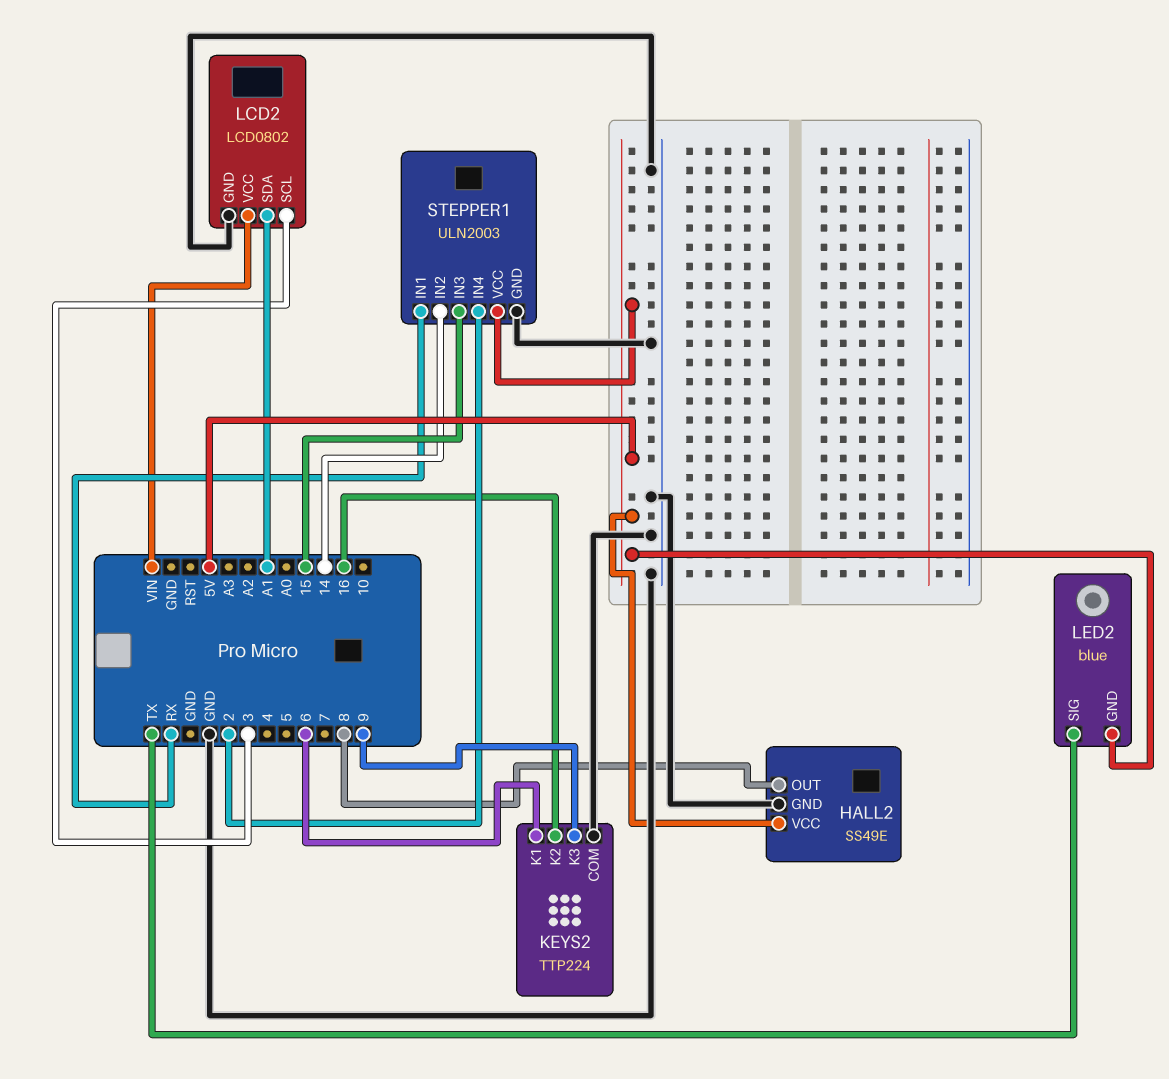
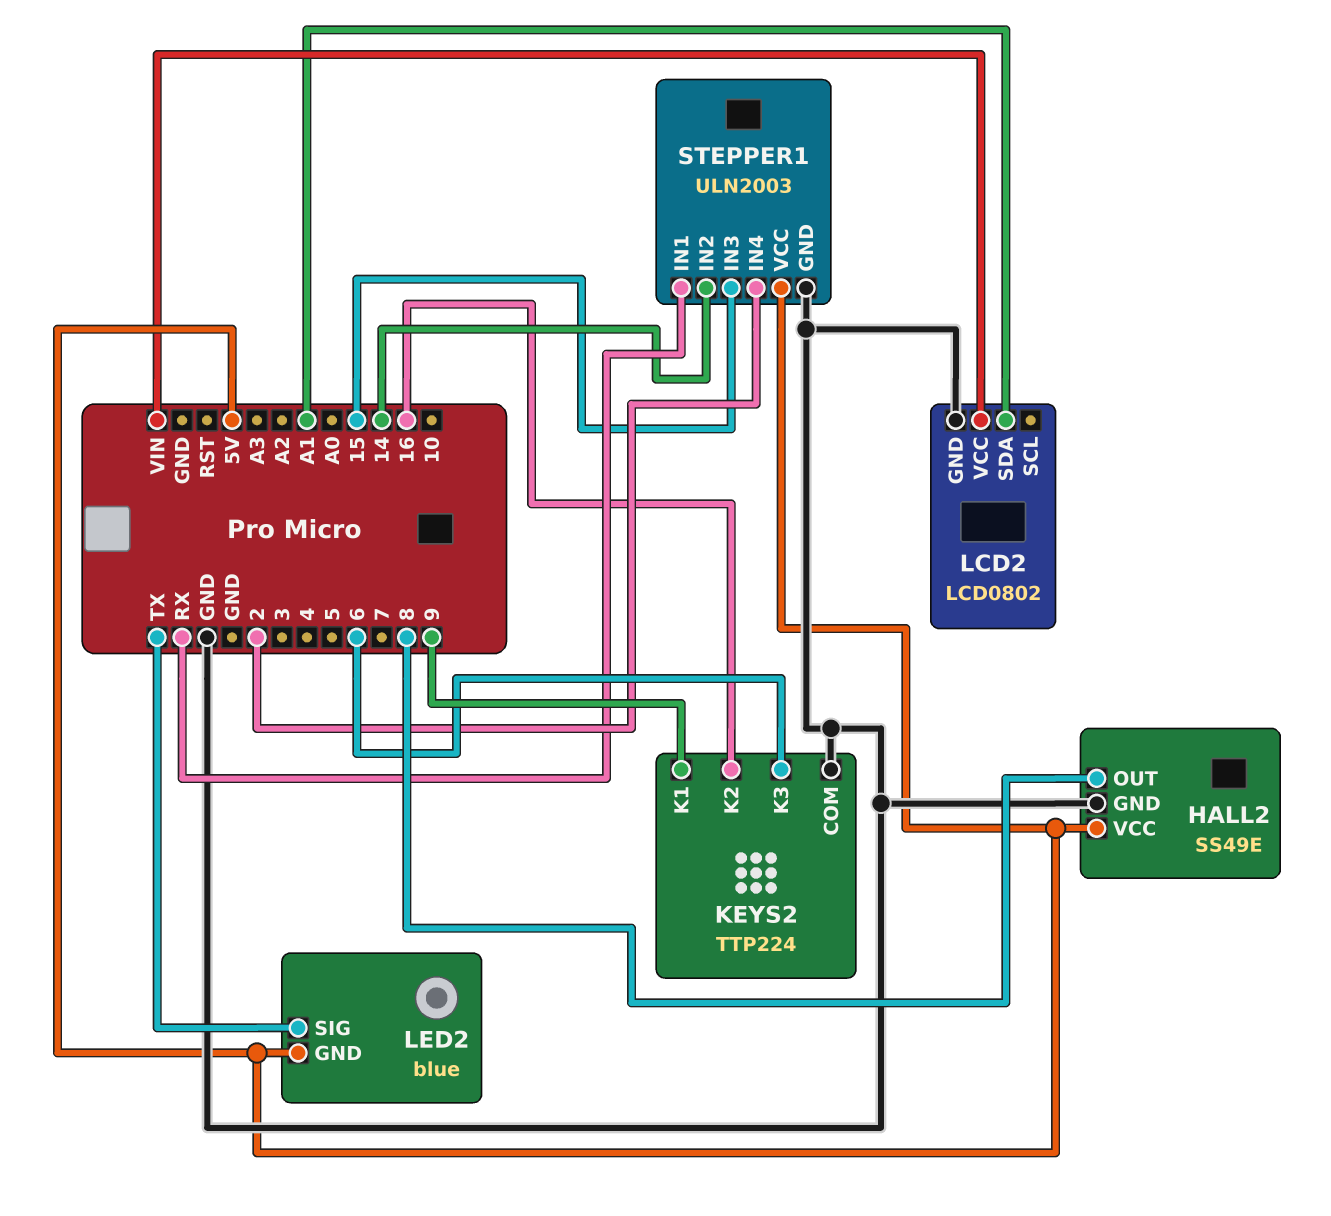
KEYS2 pin K1: 6 -> 9
KEYS2 pin K3: 9 -> 6
LCD2 pin SCL: 3 -> none

